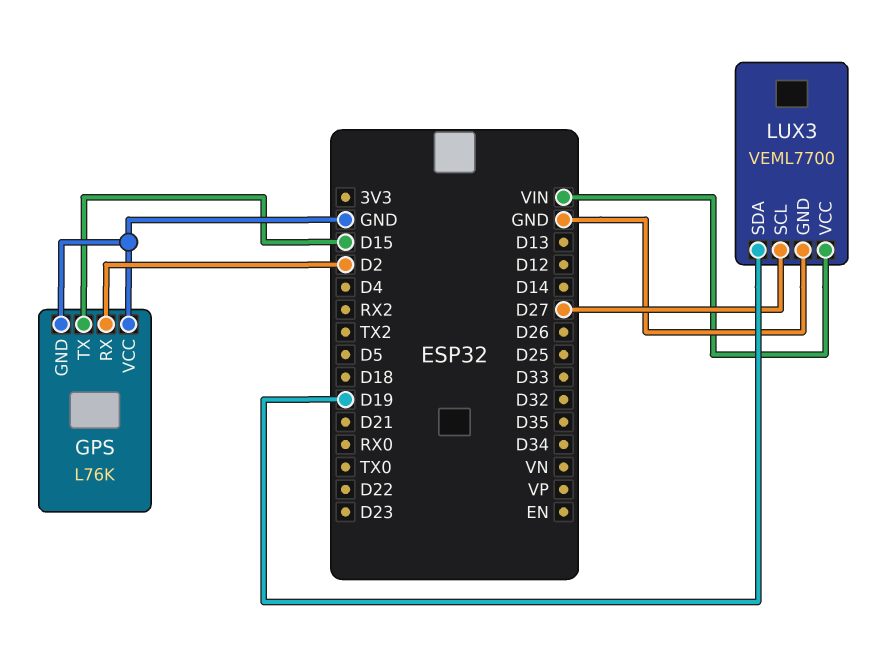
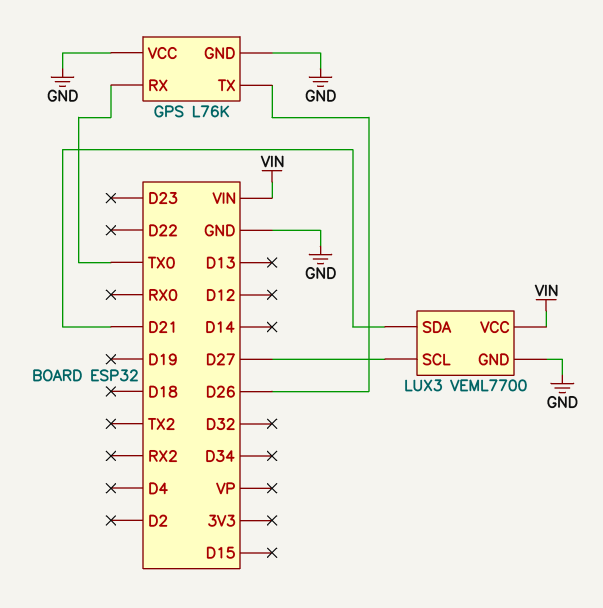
GPS pin RX: D2 -> TX0
GPS pin TX: D15 -> D26
LUX3 pin SDA: D19 -> D21

